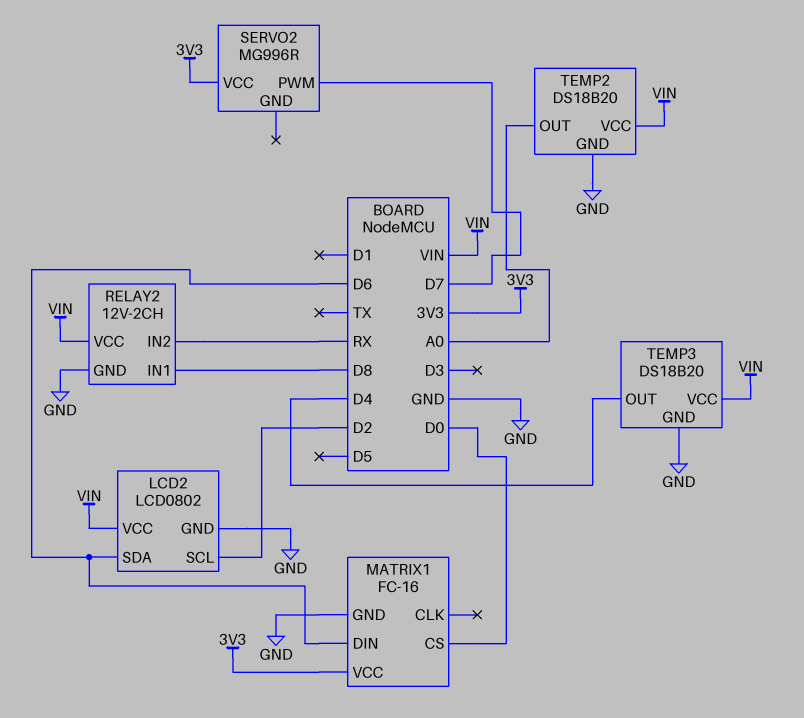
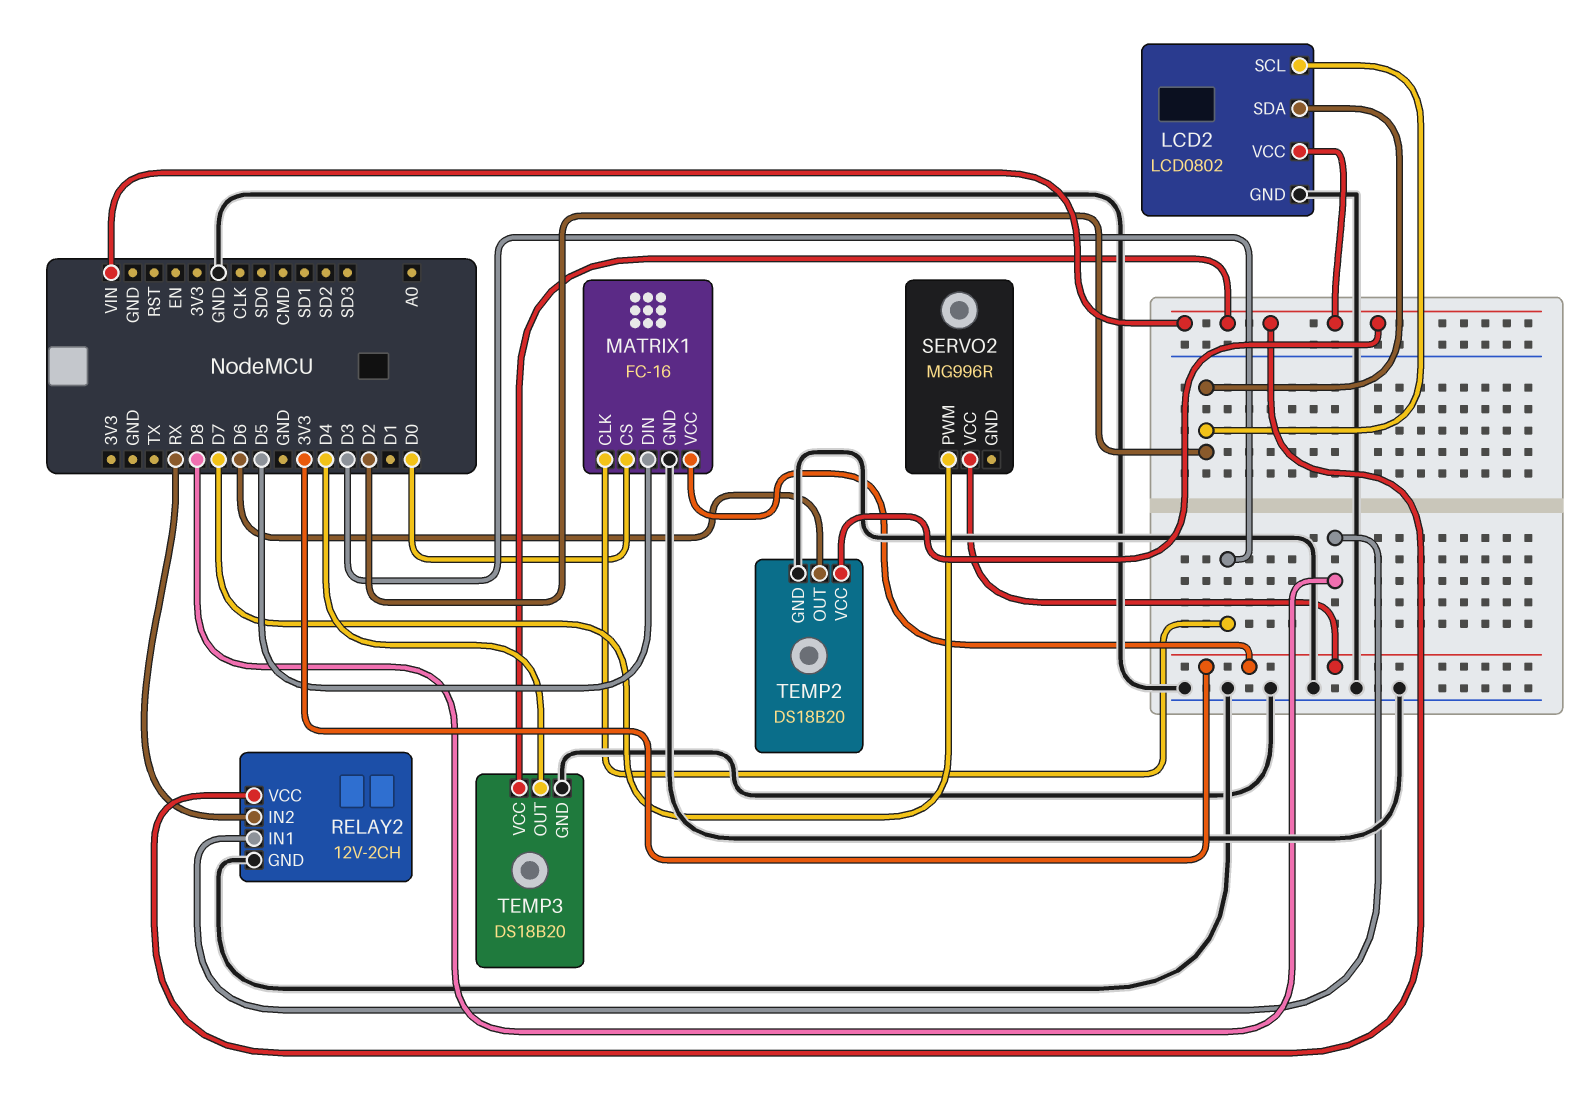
LCD2 pin SDA: D6 -> D2
MATRIX1 pin CLK: none -> D3
MATRIX1 pin DIN: D6 -> D5
TEMP2 pin OUT: A0 -> D6

